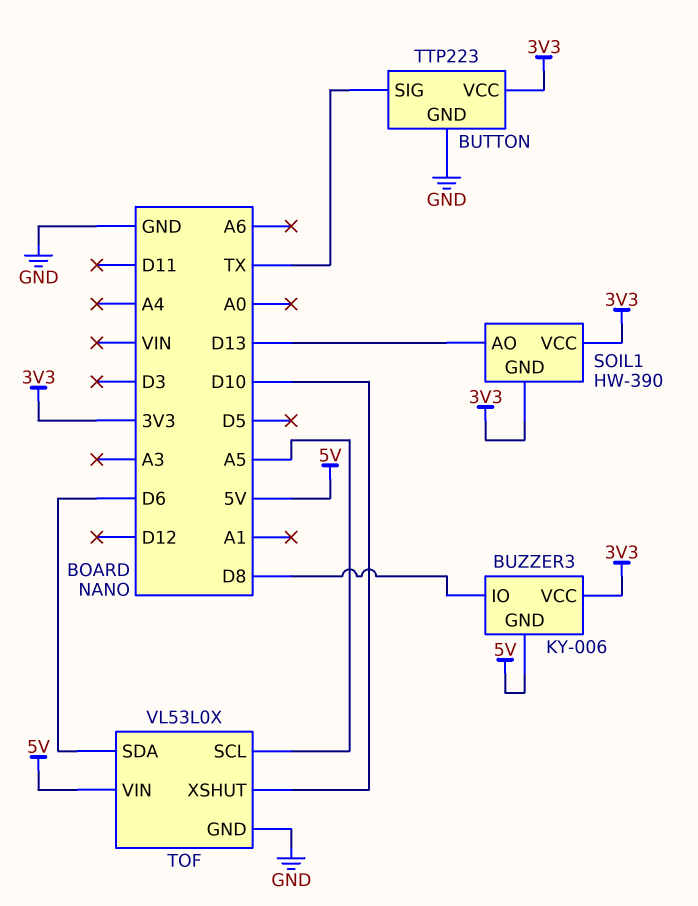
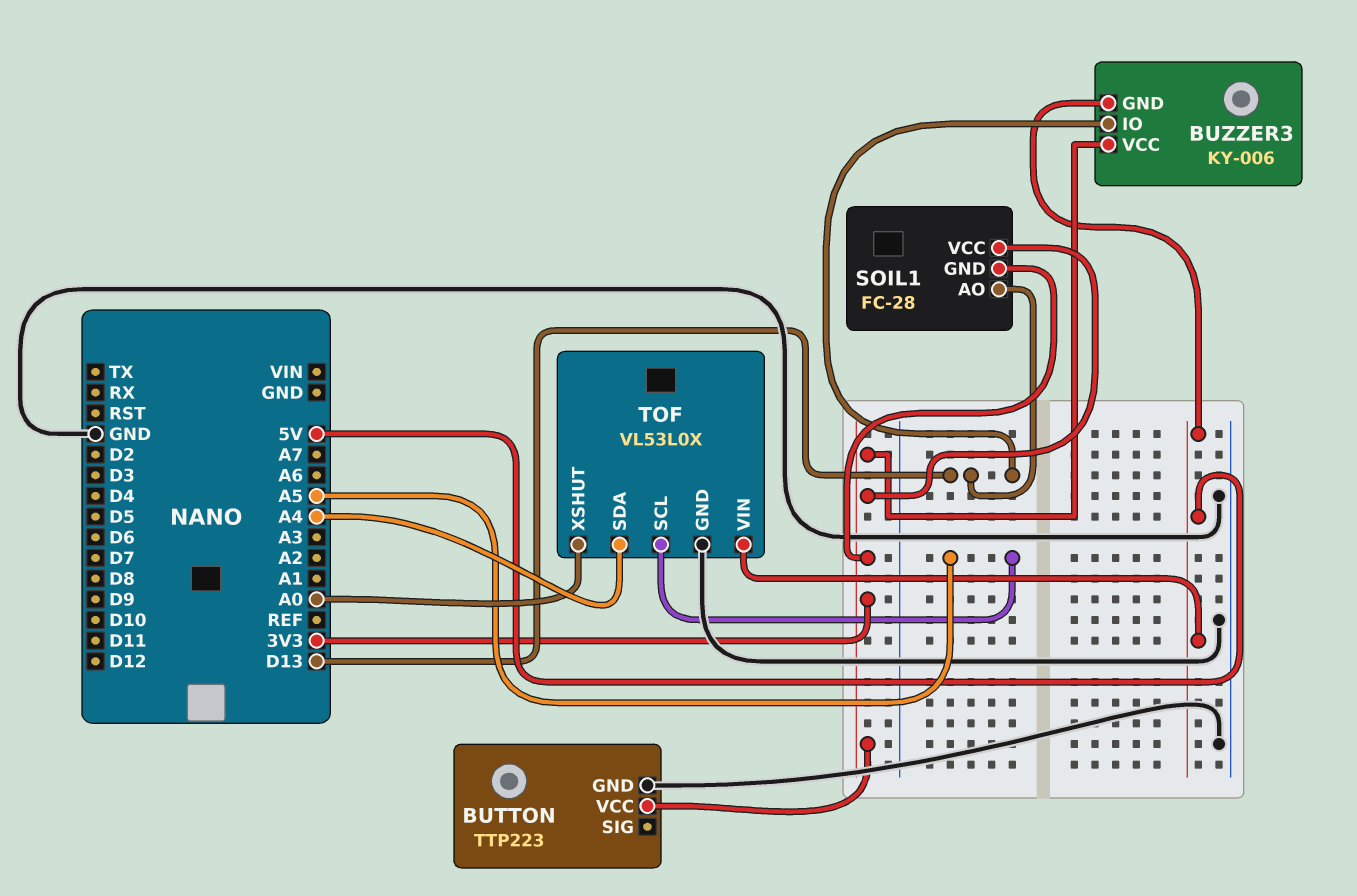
BUTTON pin SIG: TX -> none
BUZZER3 pin IO: D8 -> D13
SOIL1: HW-390 -> FC-28
TOF pin SDA: D6 -> A4
TOF pin XSHUT: D10 -> A0

